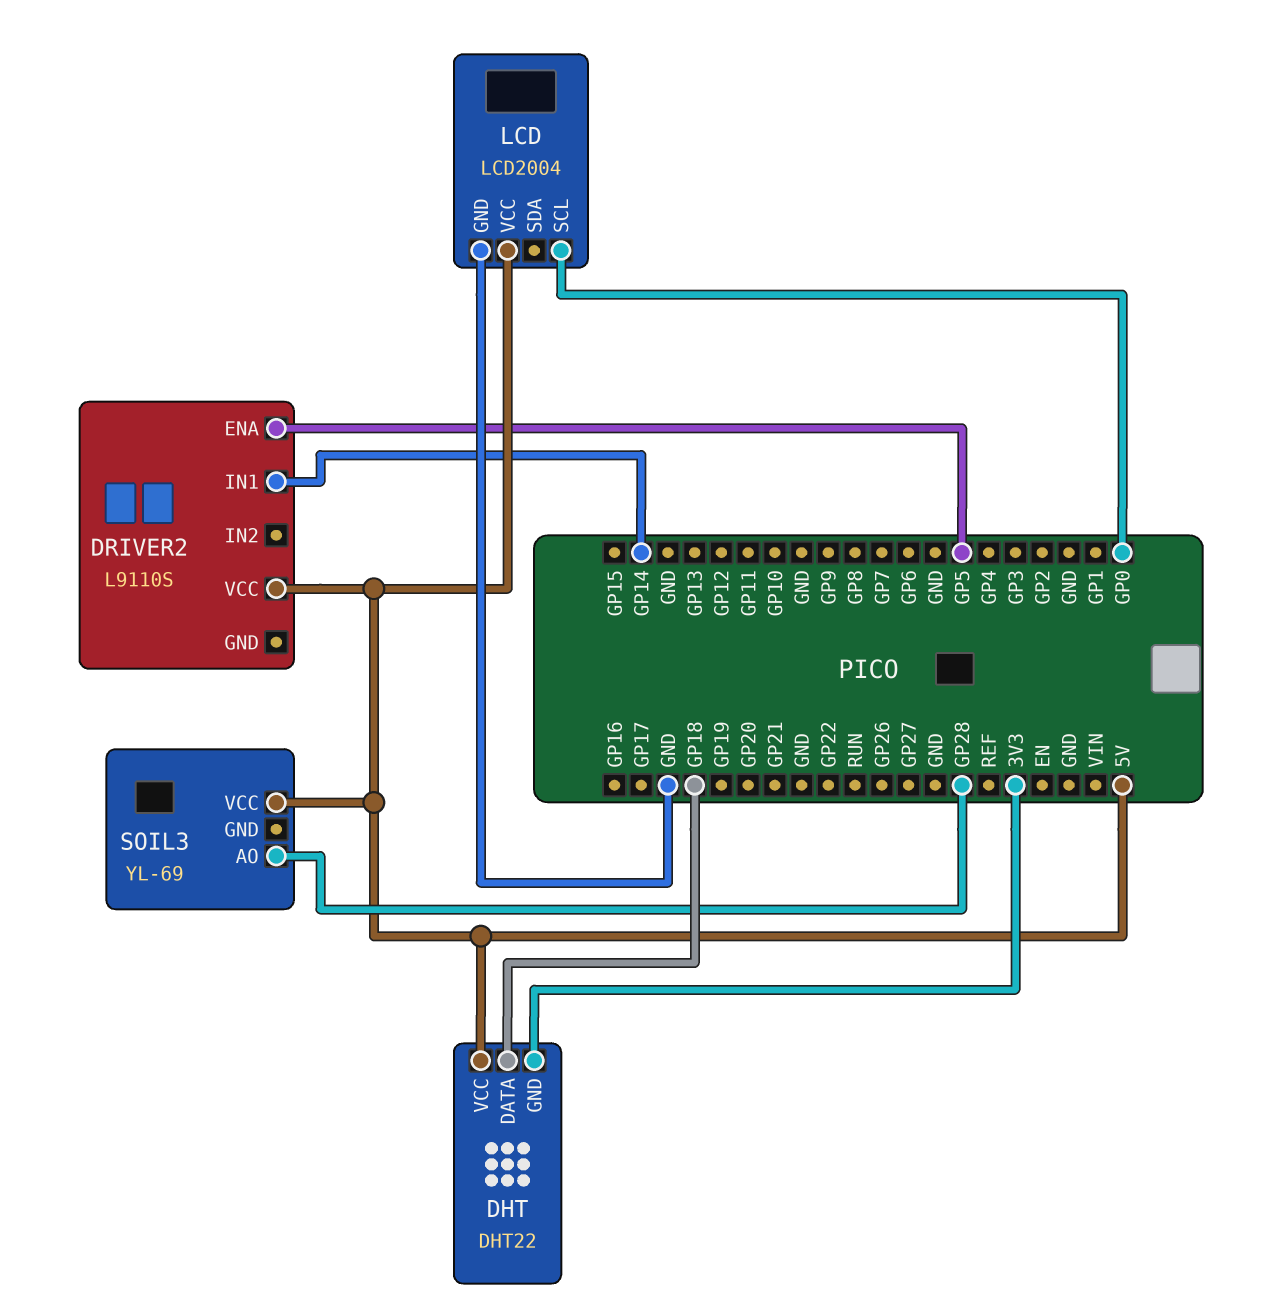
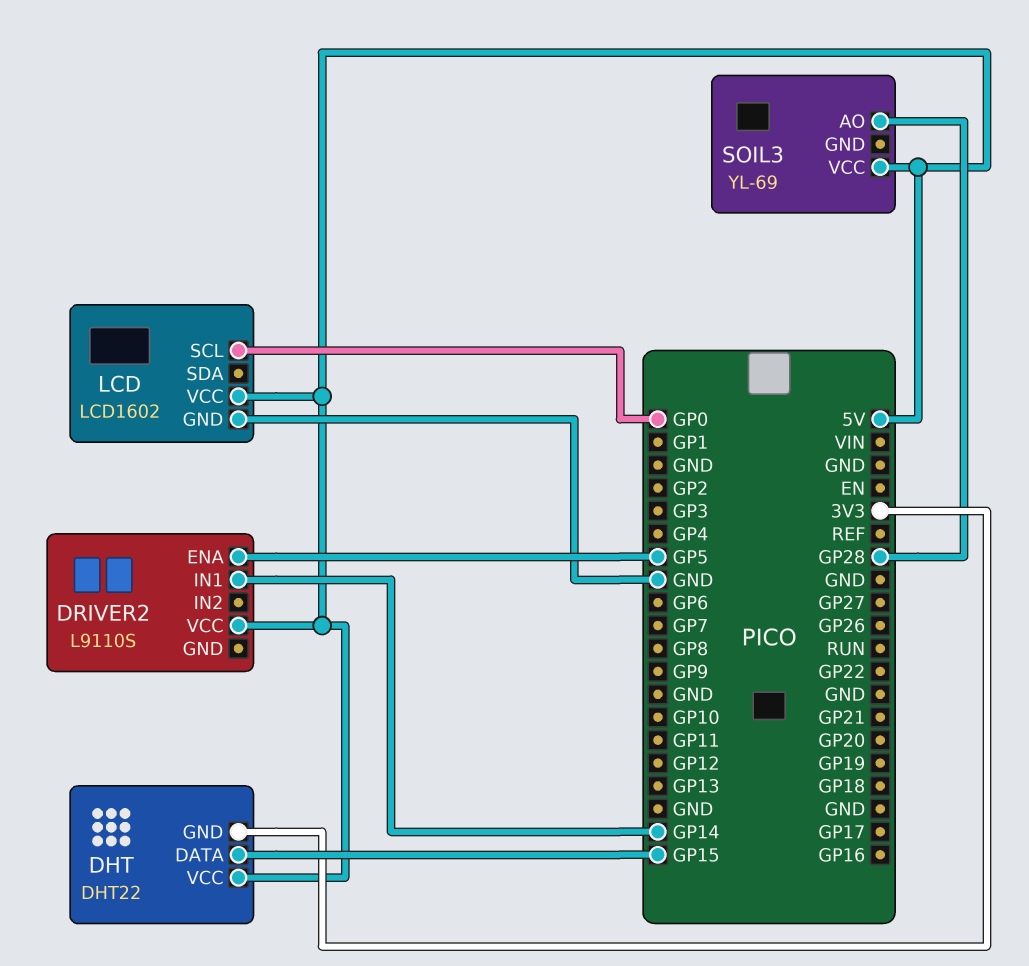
DHT pin DATA: GP18 -> GP15
LCD: LCD2004 -> LCD1602

